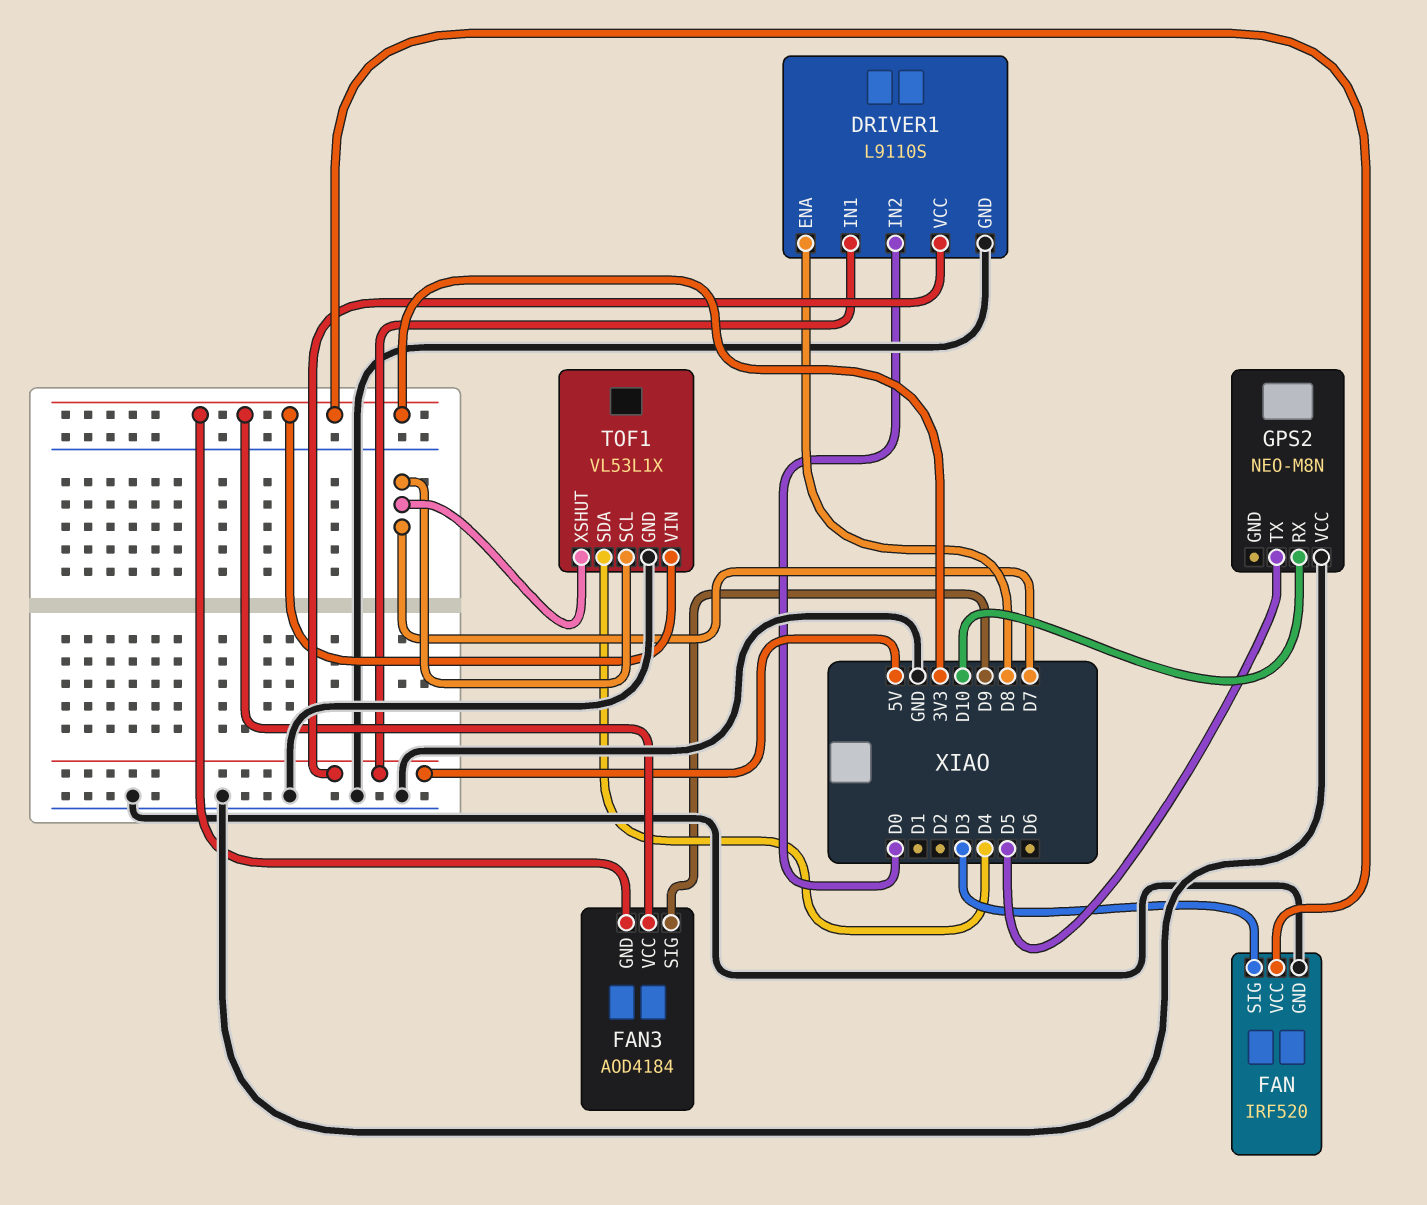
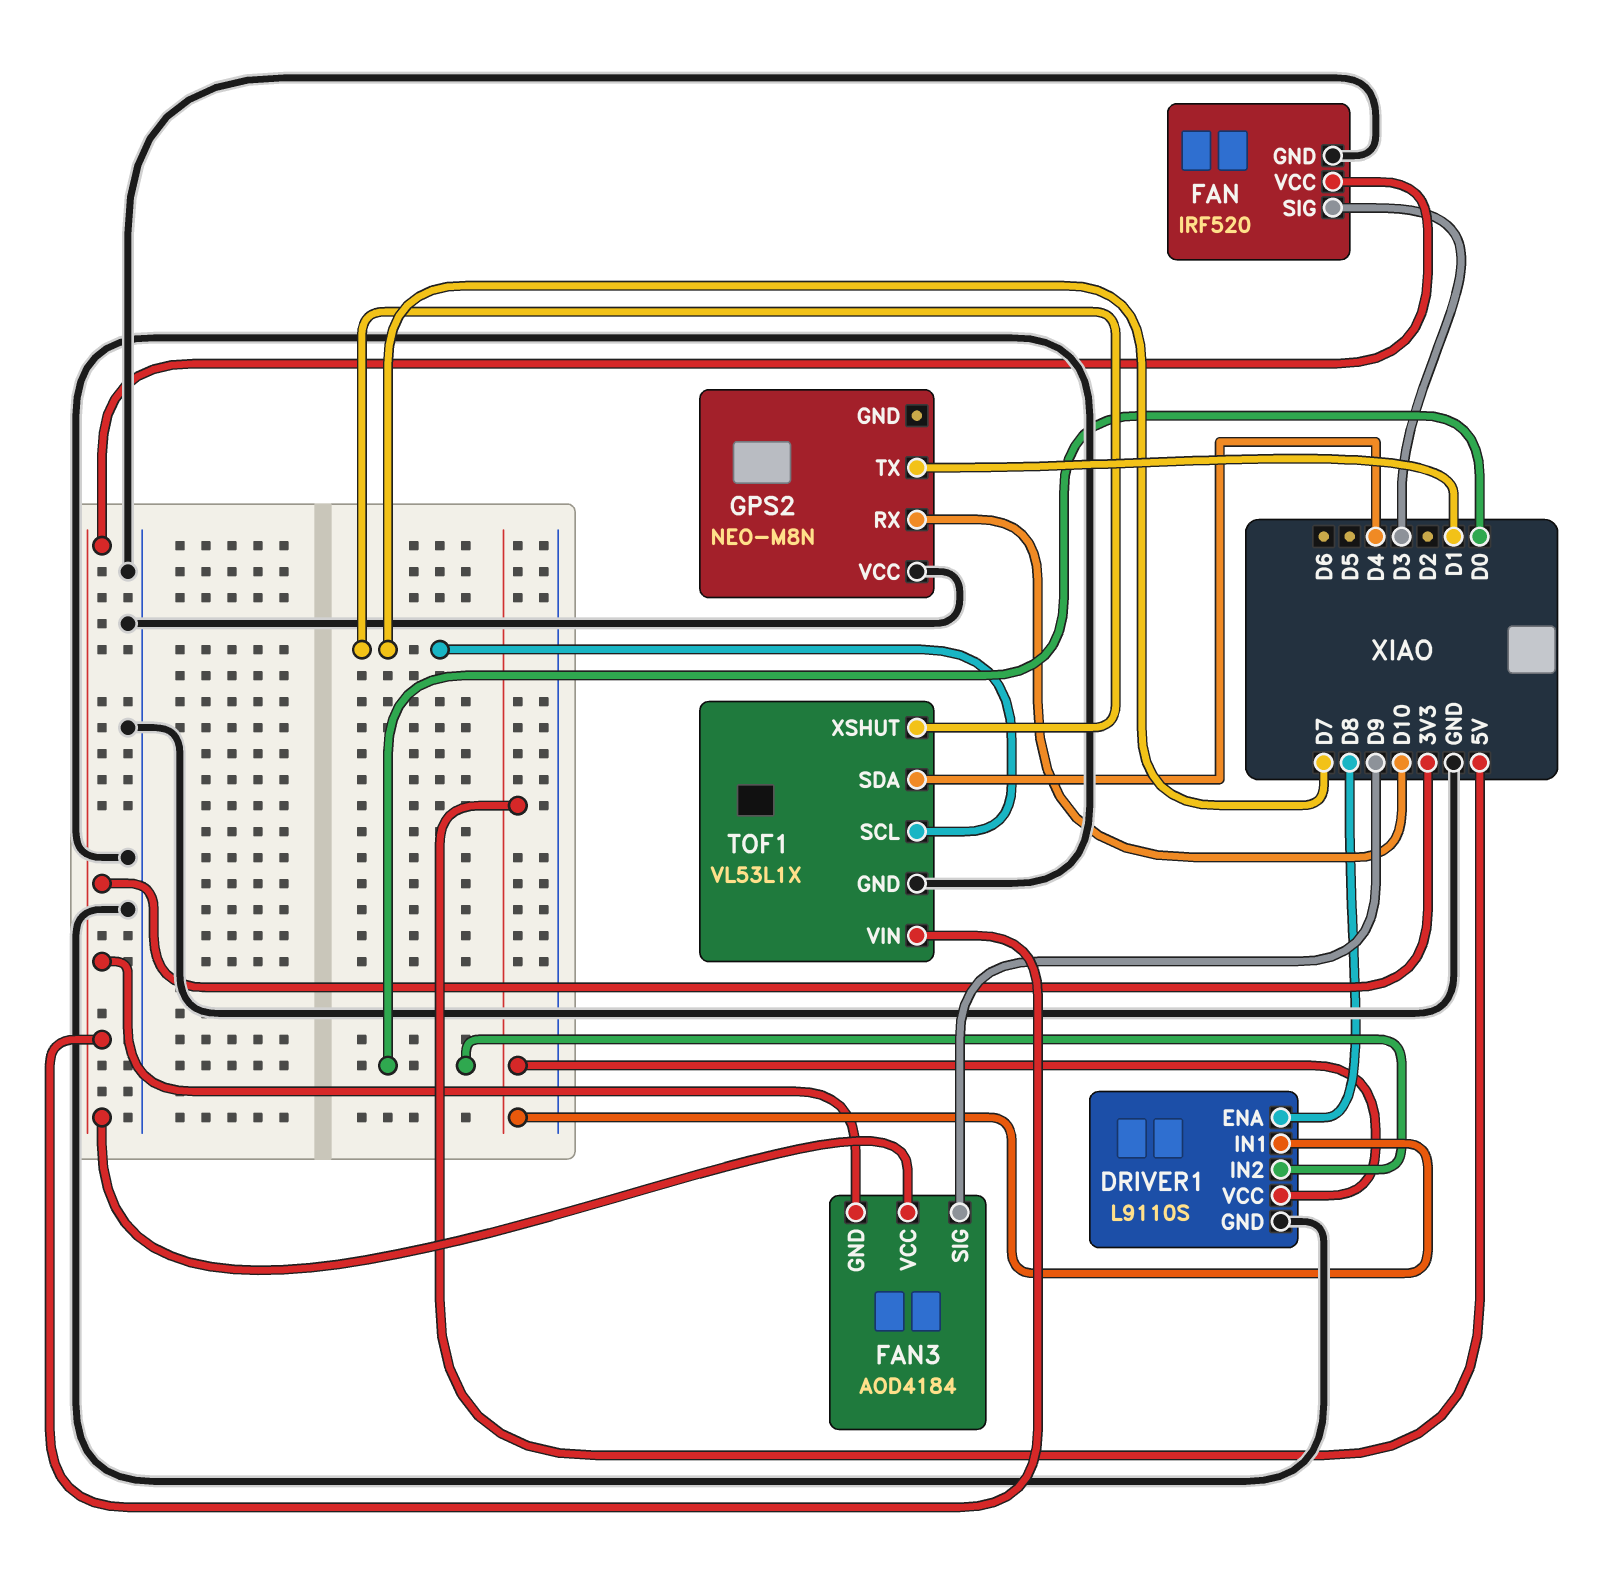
GPS2 pin TX: D5 -> D1

